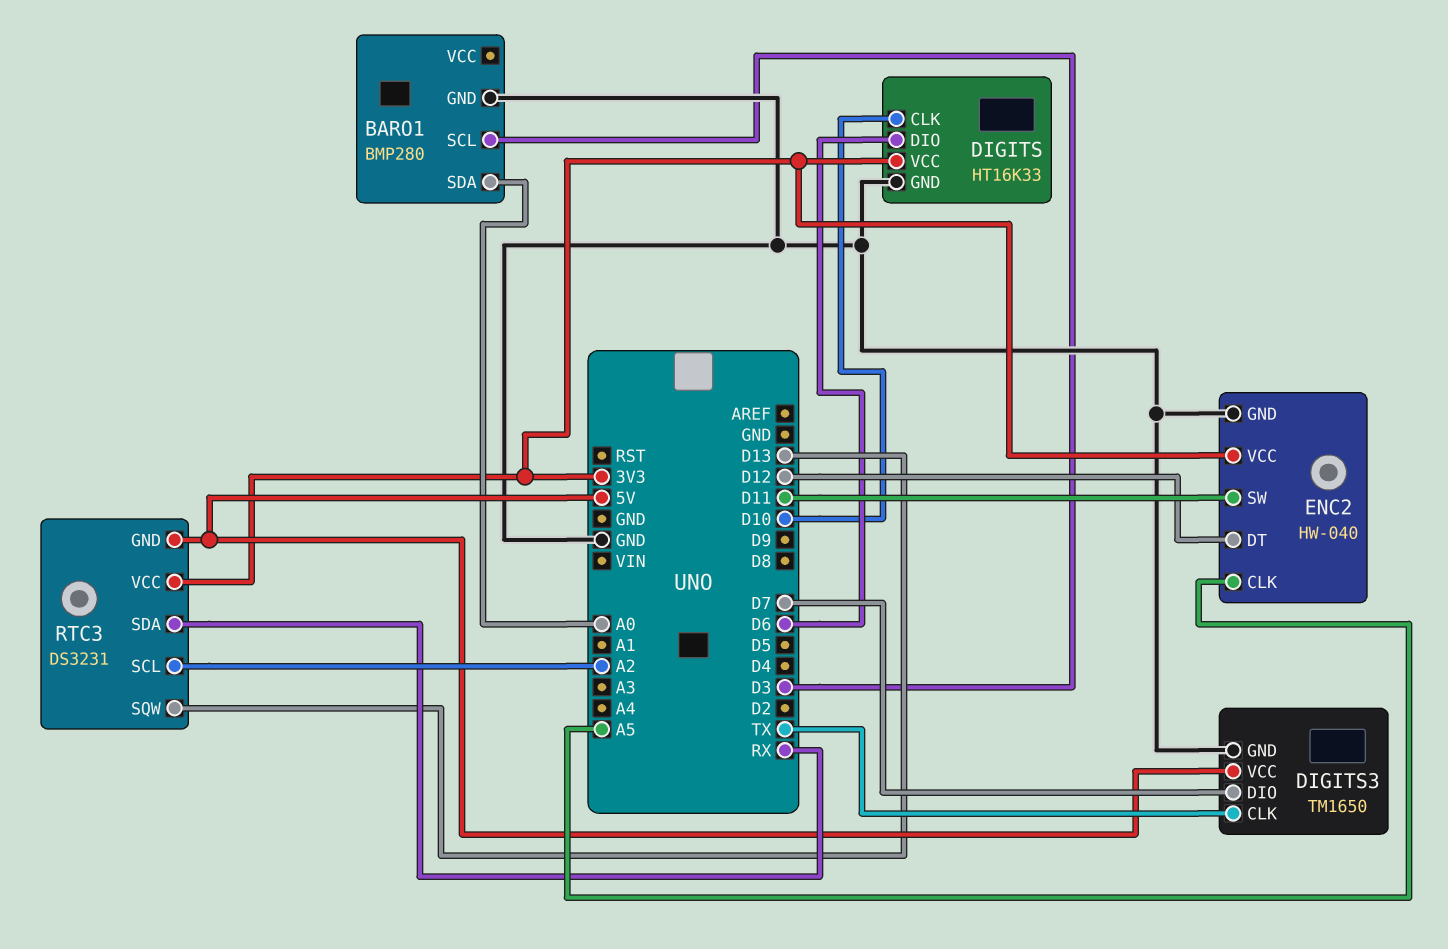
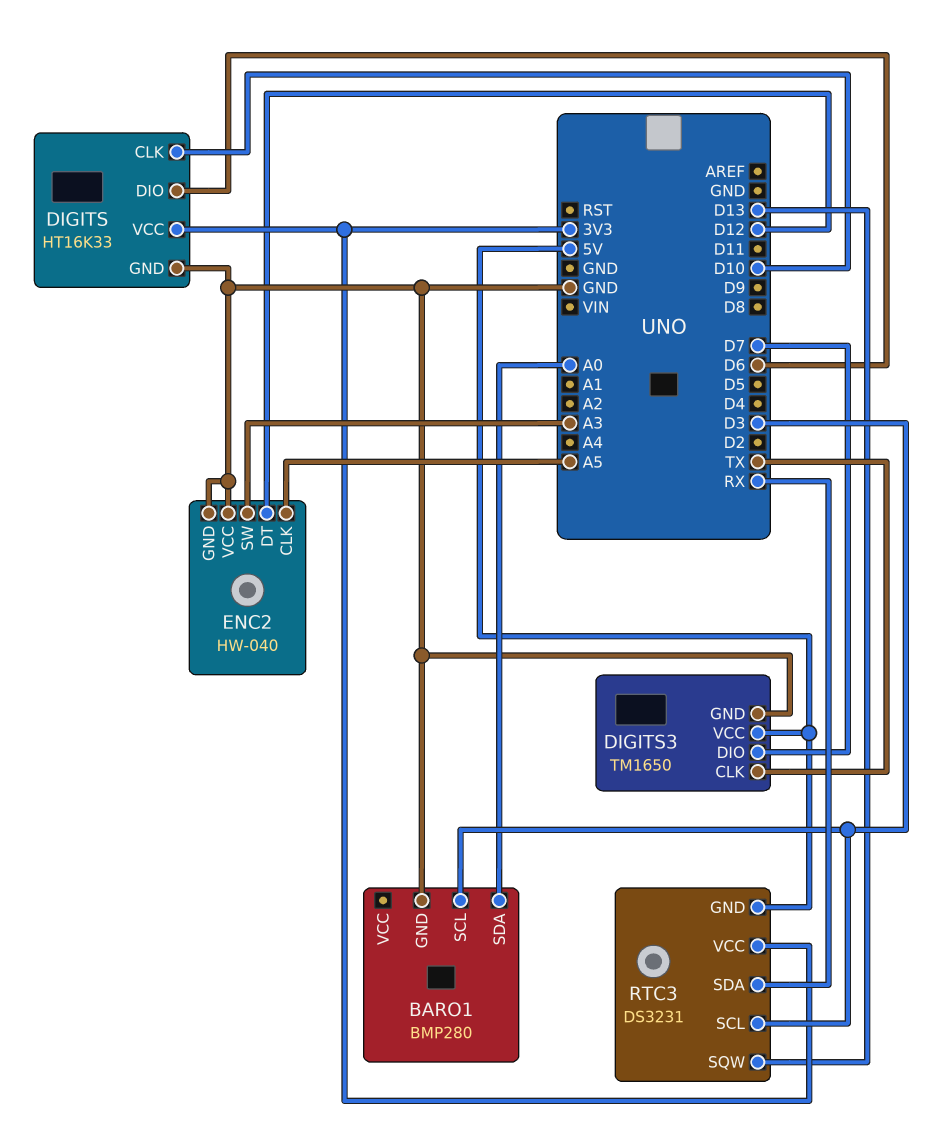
ENC2 pin SW: D11 -> A3
ENC2 pin VCC: 3V3 -> GND
RTC3 pin SCL: A2 -> D3

